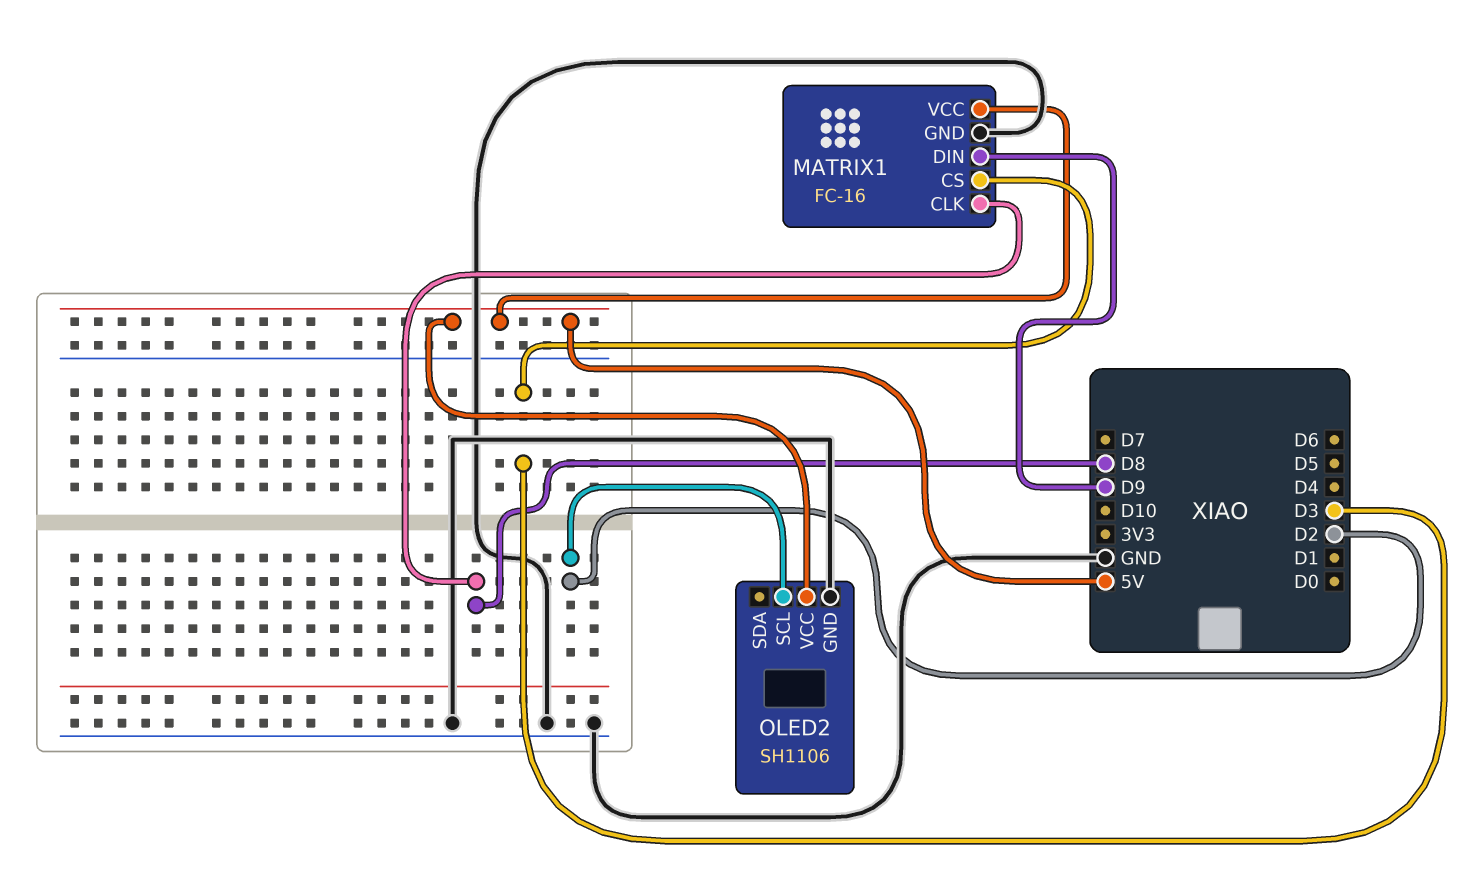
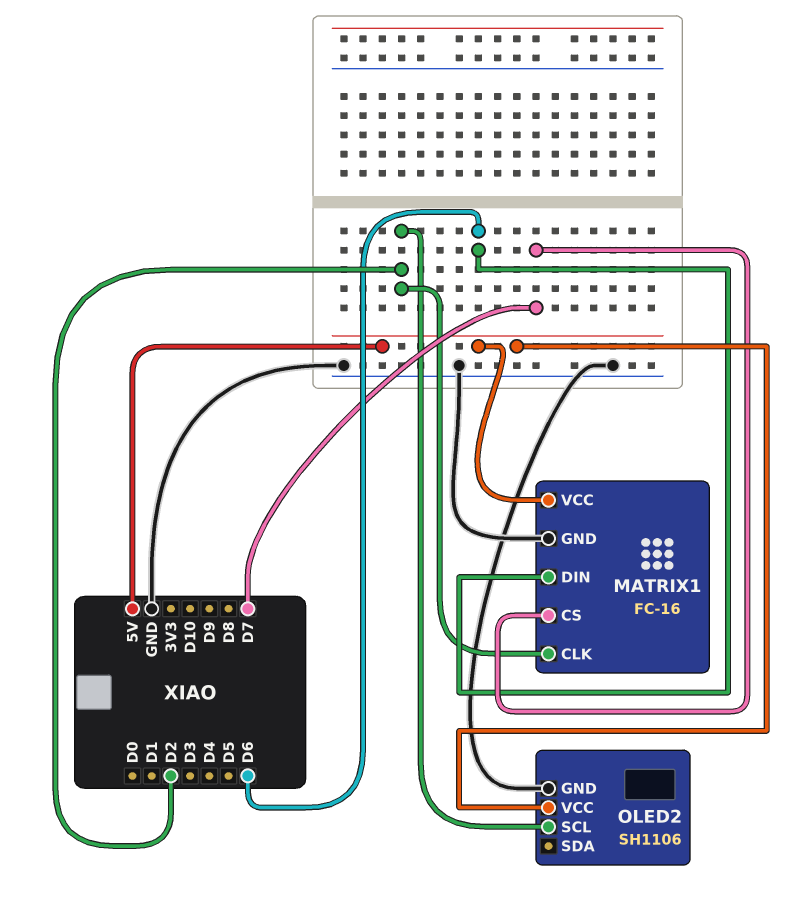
MATRIX1 pin CLK: D8 -> D2
MATRIX1 pin CS: D3 -> D7
MATRIX1 pin DIN: D9 -> D6

